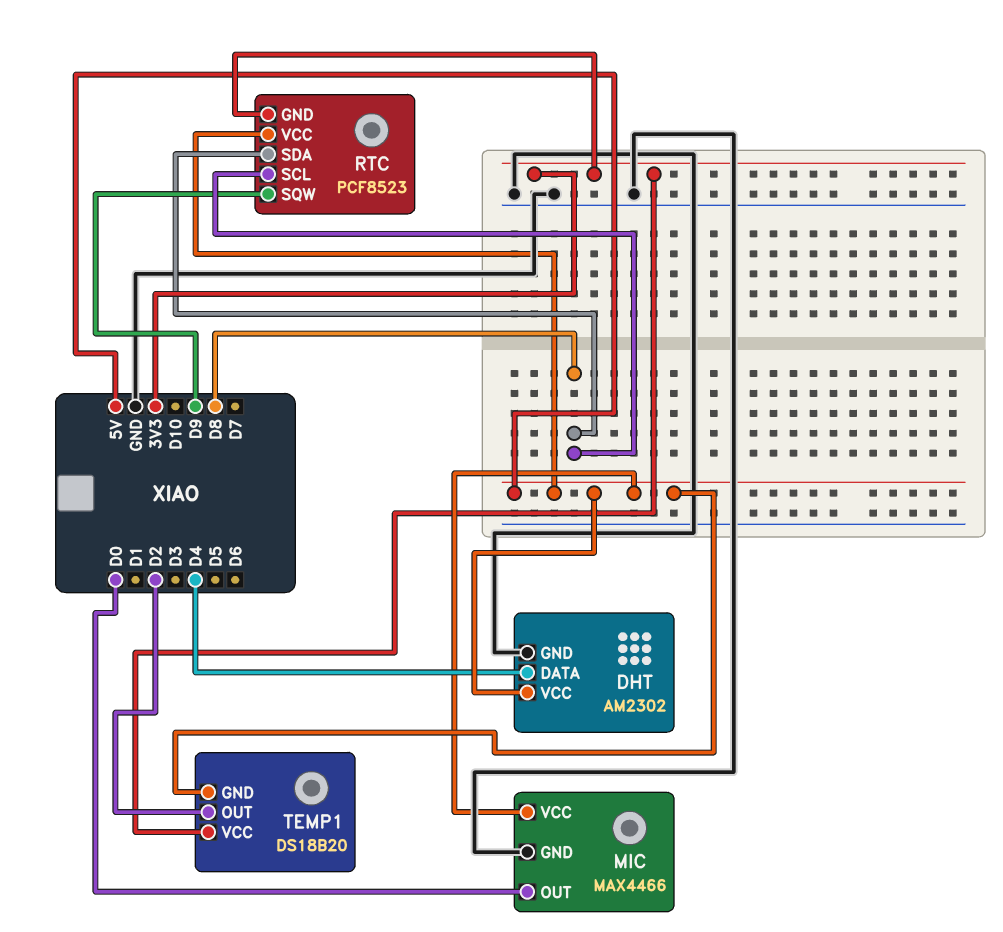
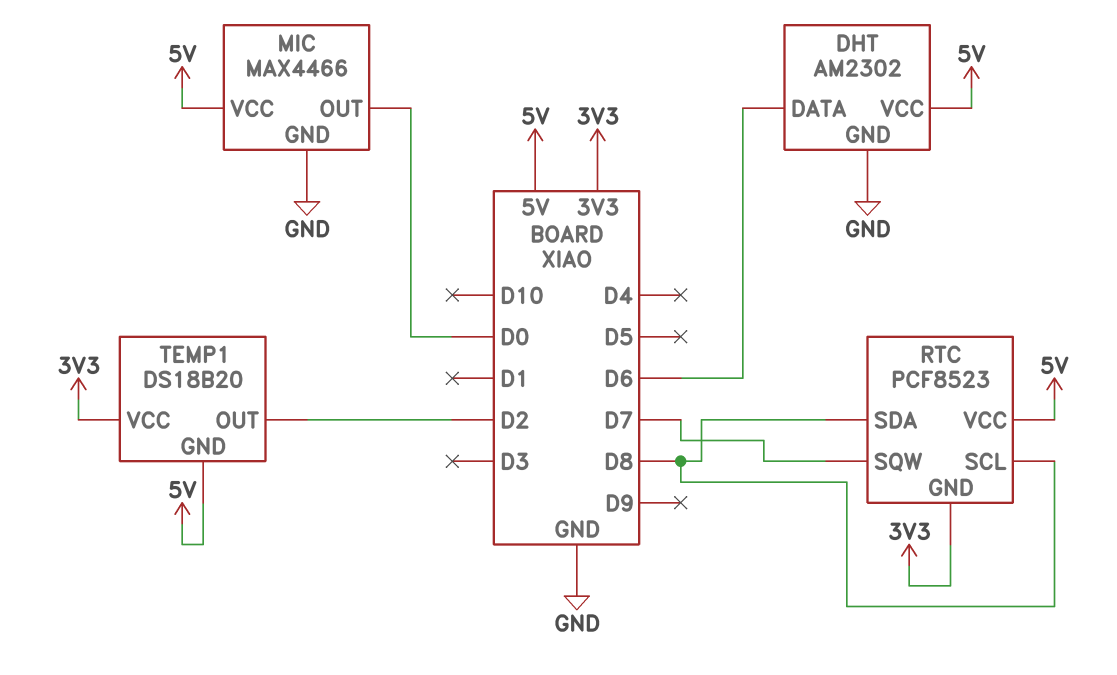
DHT pin DATA: D4 -> D6
RTC pin SQW: D9 -> D7

